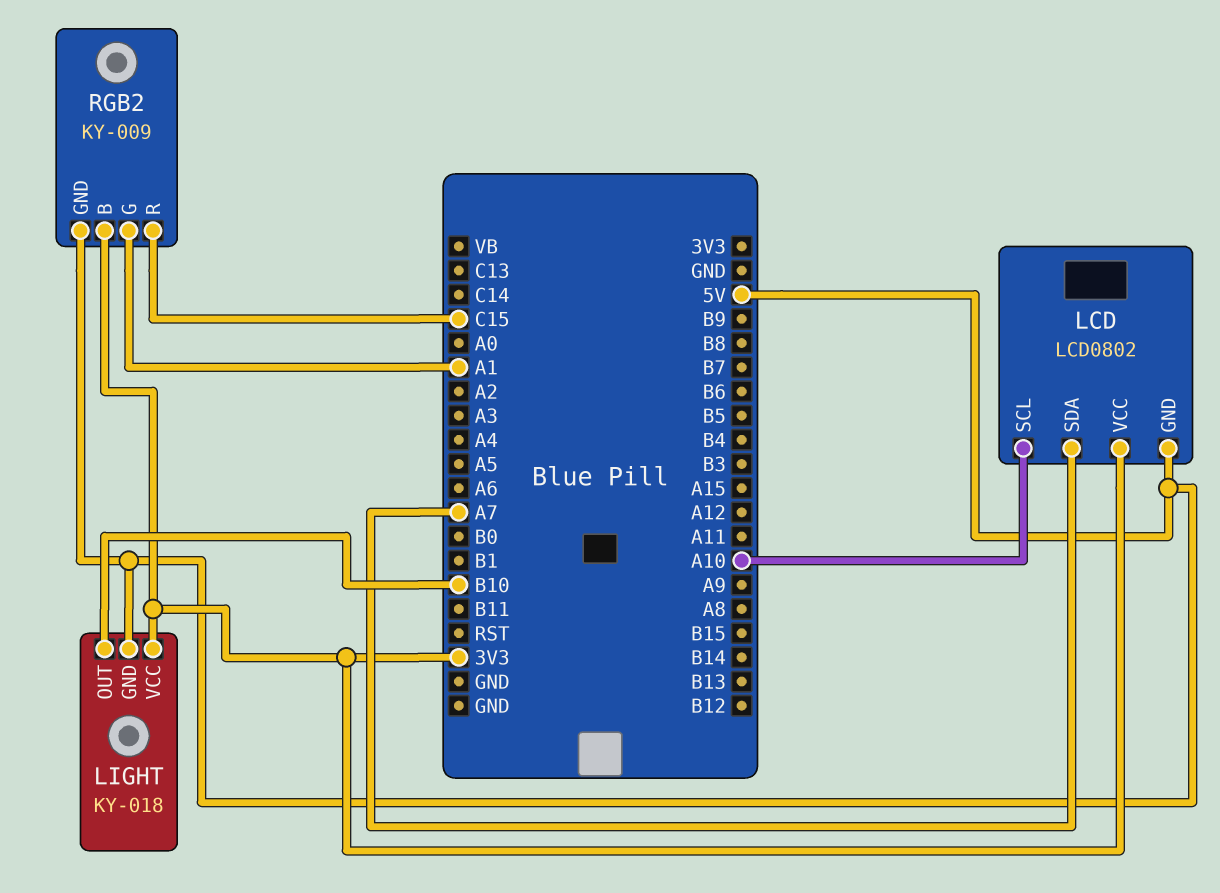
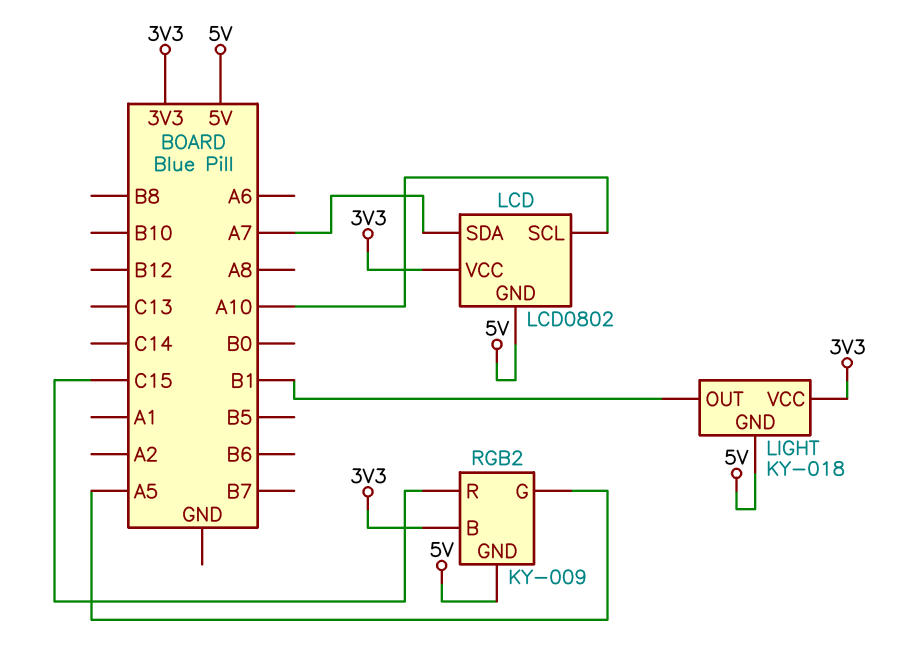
LIGHT pin OUT: B10 -> B1
RGB2 pin G: A1 -> A5

